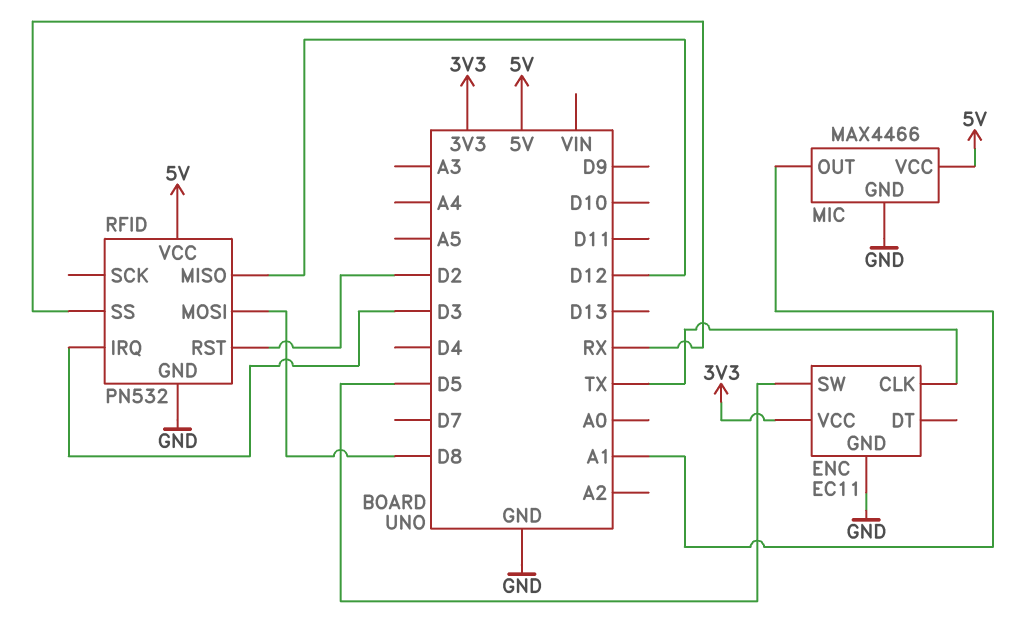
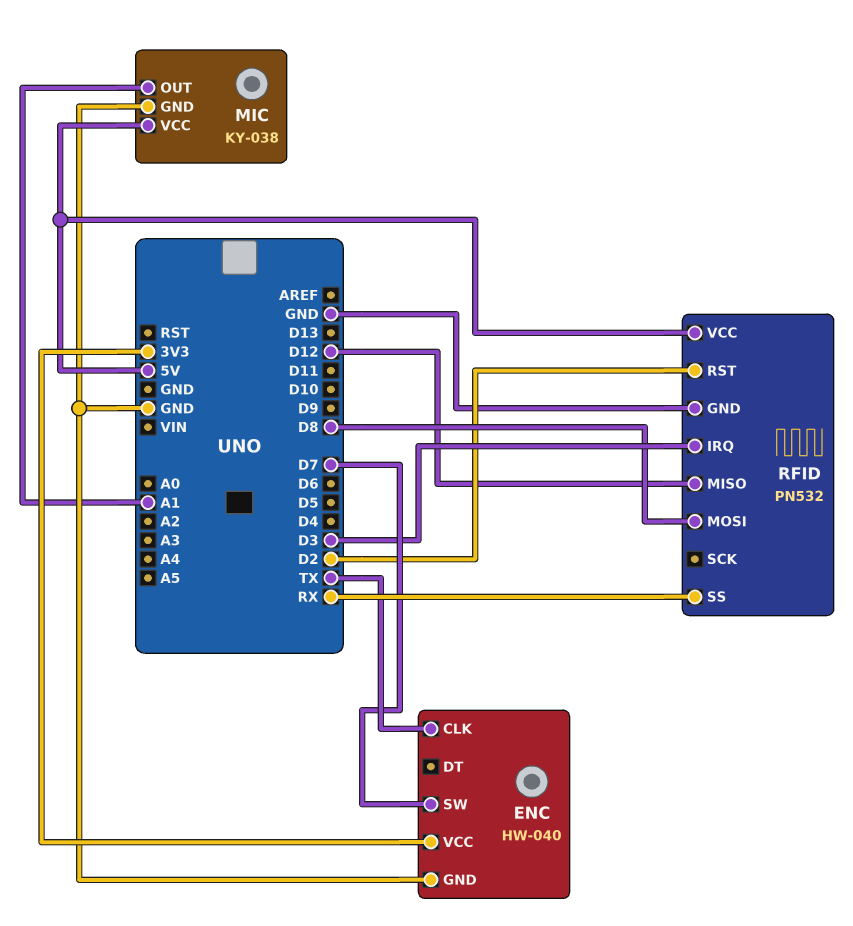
ENC: EC11 -> HW-040
ENC pin SW: D5 -> D7
MIC: MAX4466 -> KY-038

